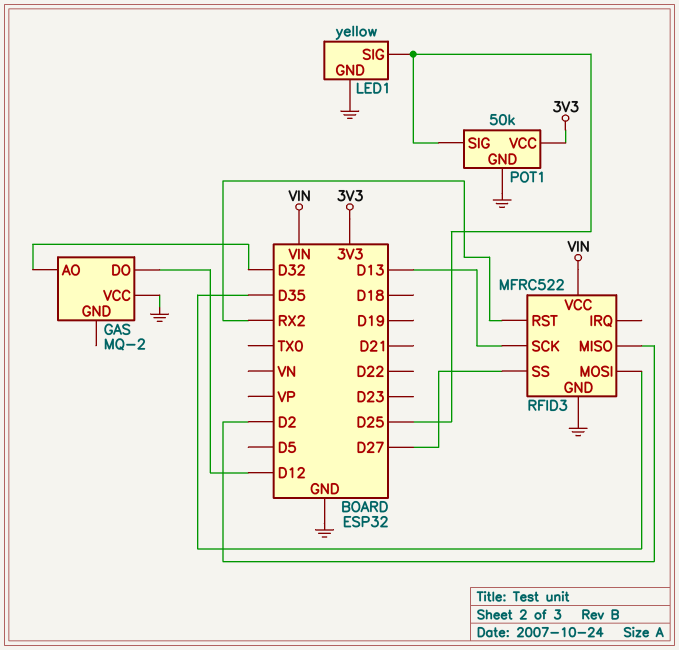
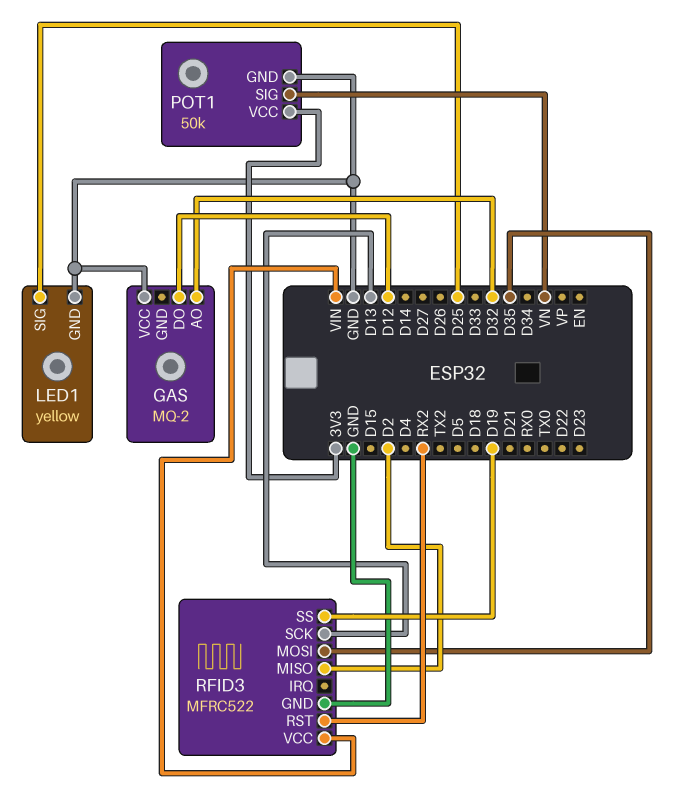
POT1 pin SIG: D25 -> VN
RFID3 pin SS: D27 -> D19

